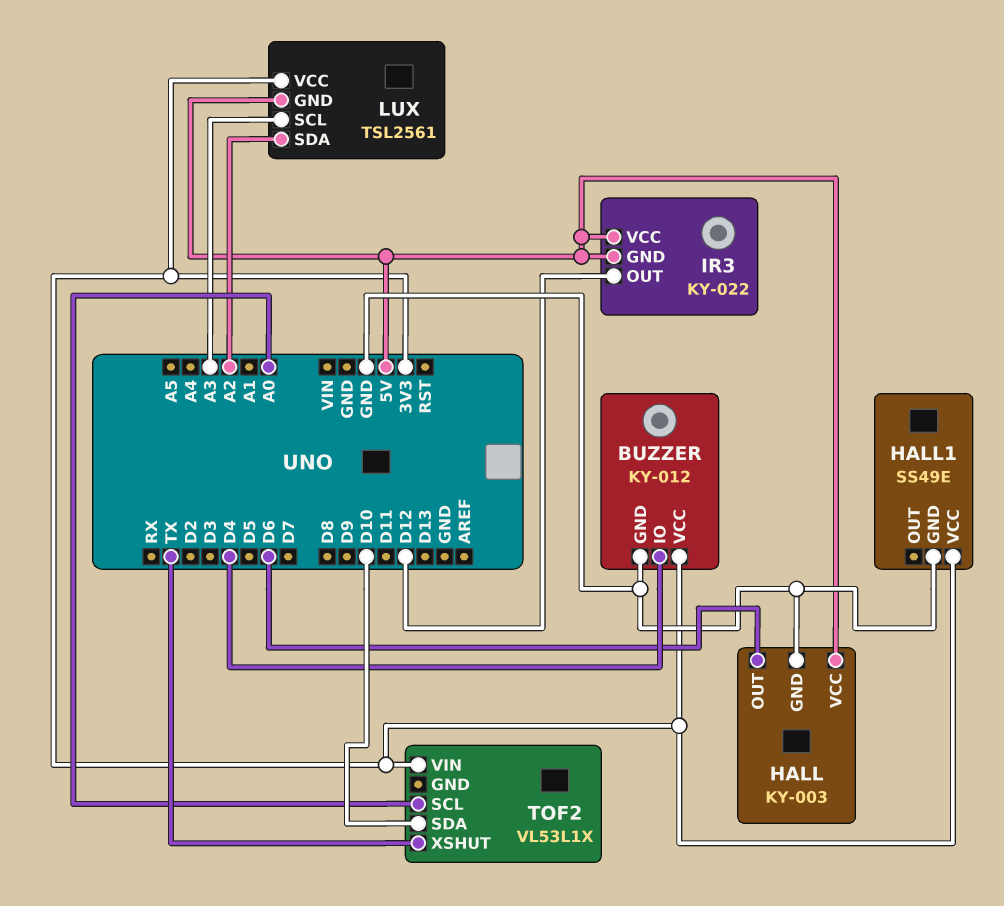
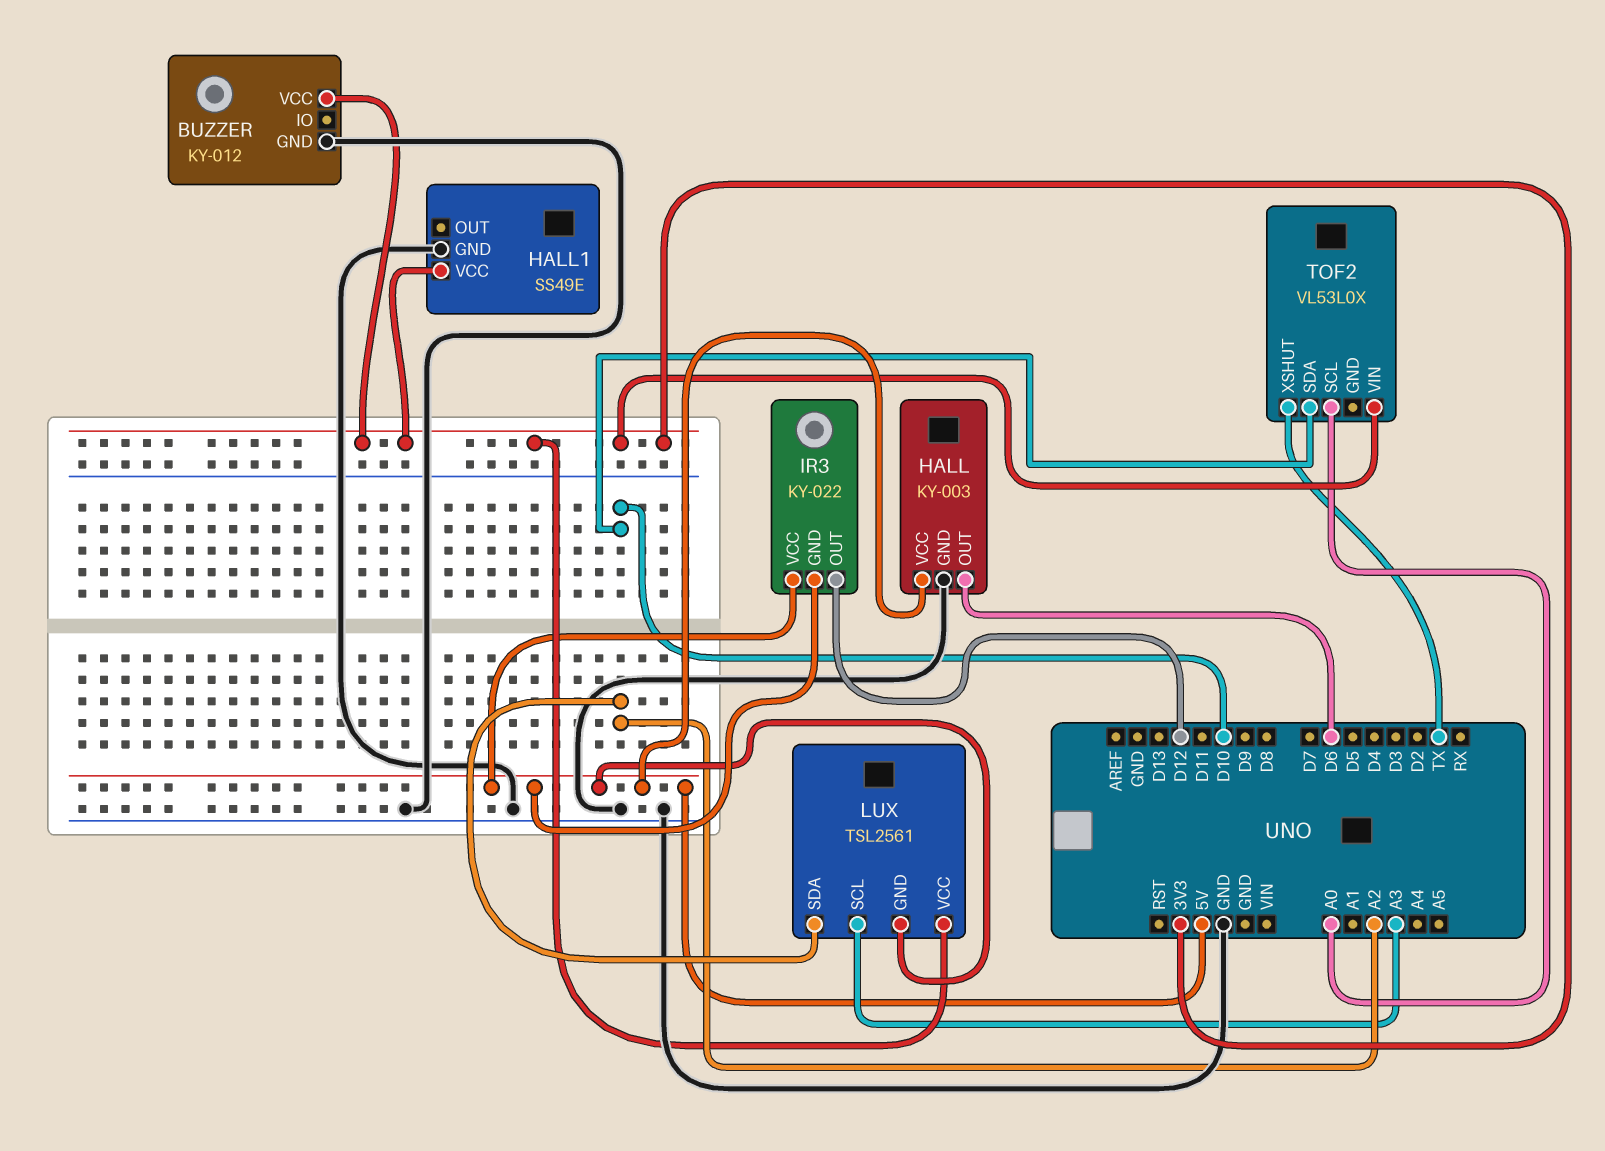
BUZZER pin IO: D4 -> none
TOF2: VL53L1X -> VL53L0X

